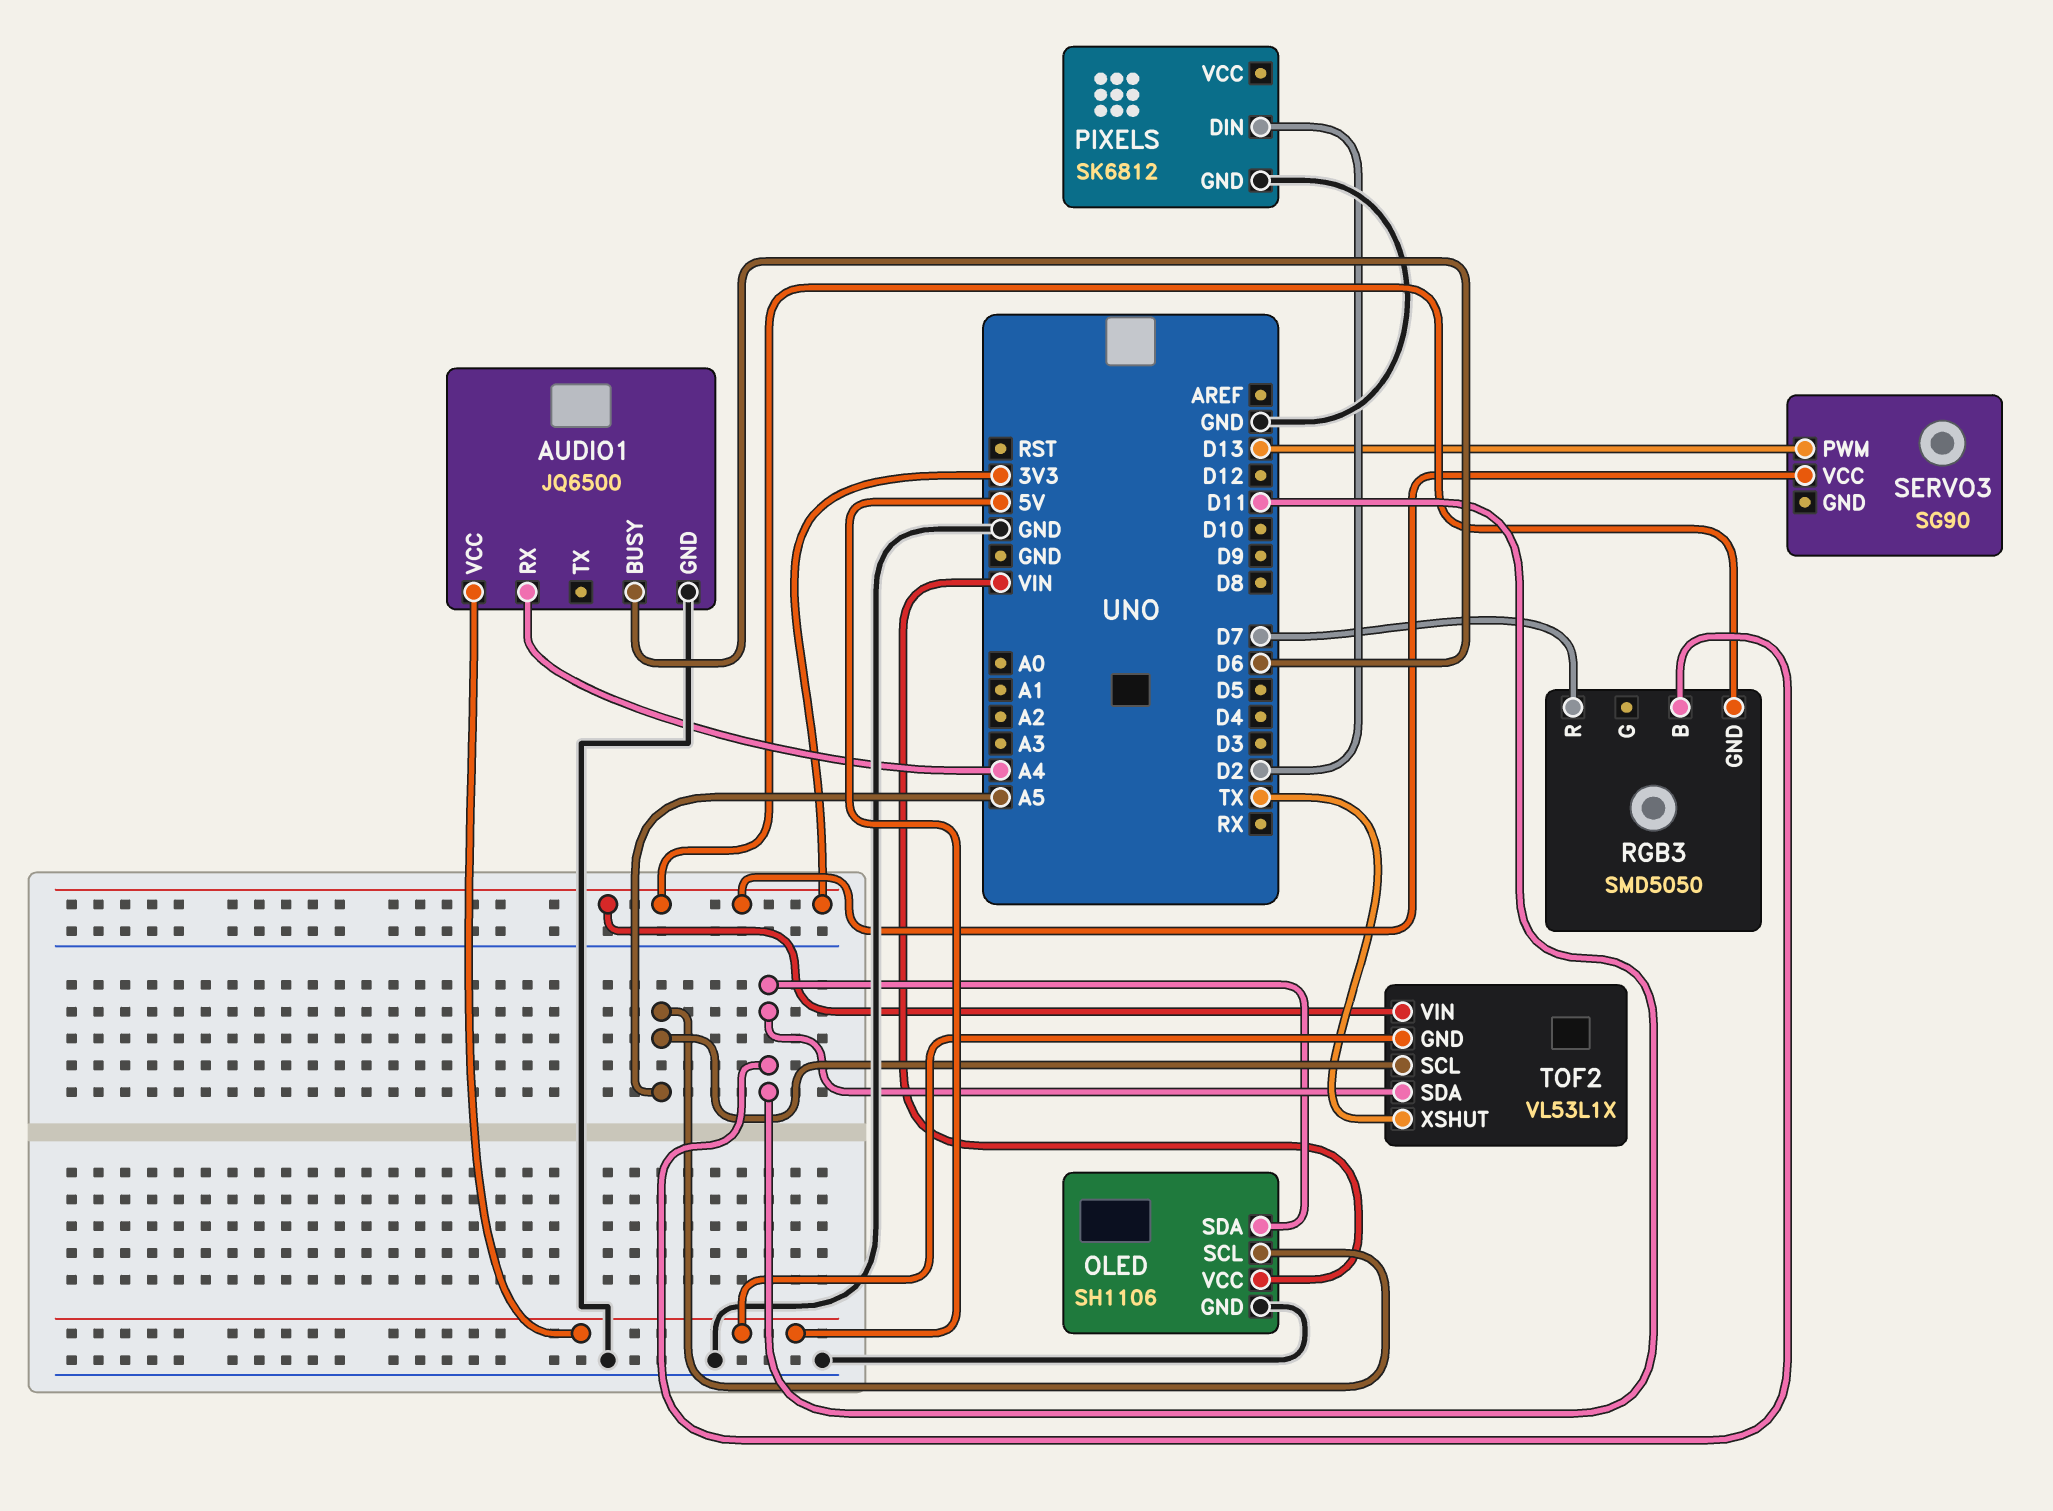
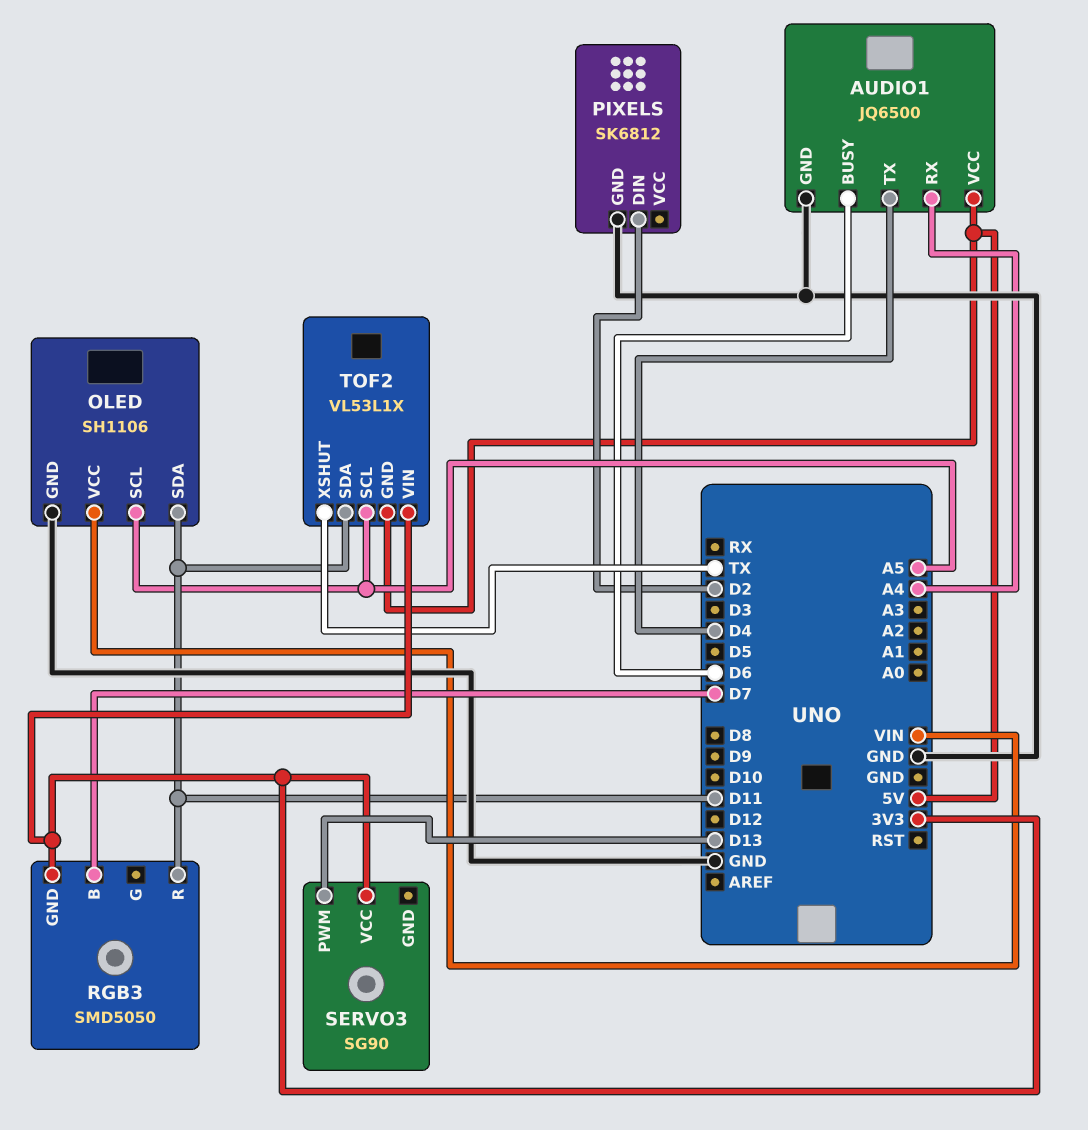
AUDIO1 pin TX: none -> D4
RGB3 pin B: D11 -> D7
RGB3 pin R: D7 -> D11

